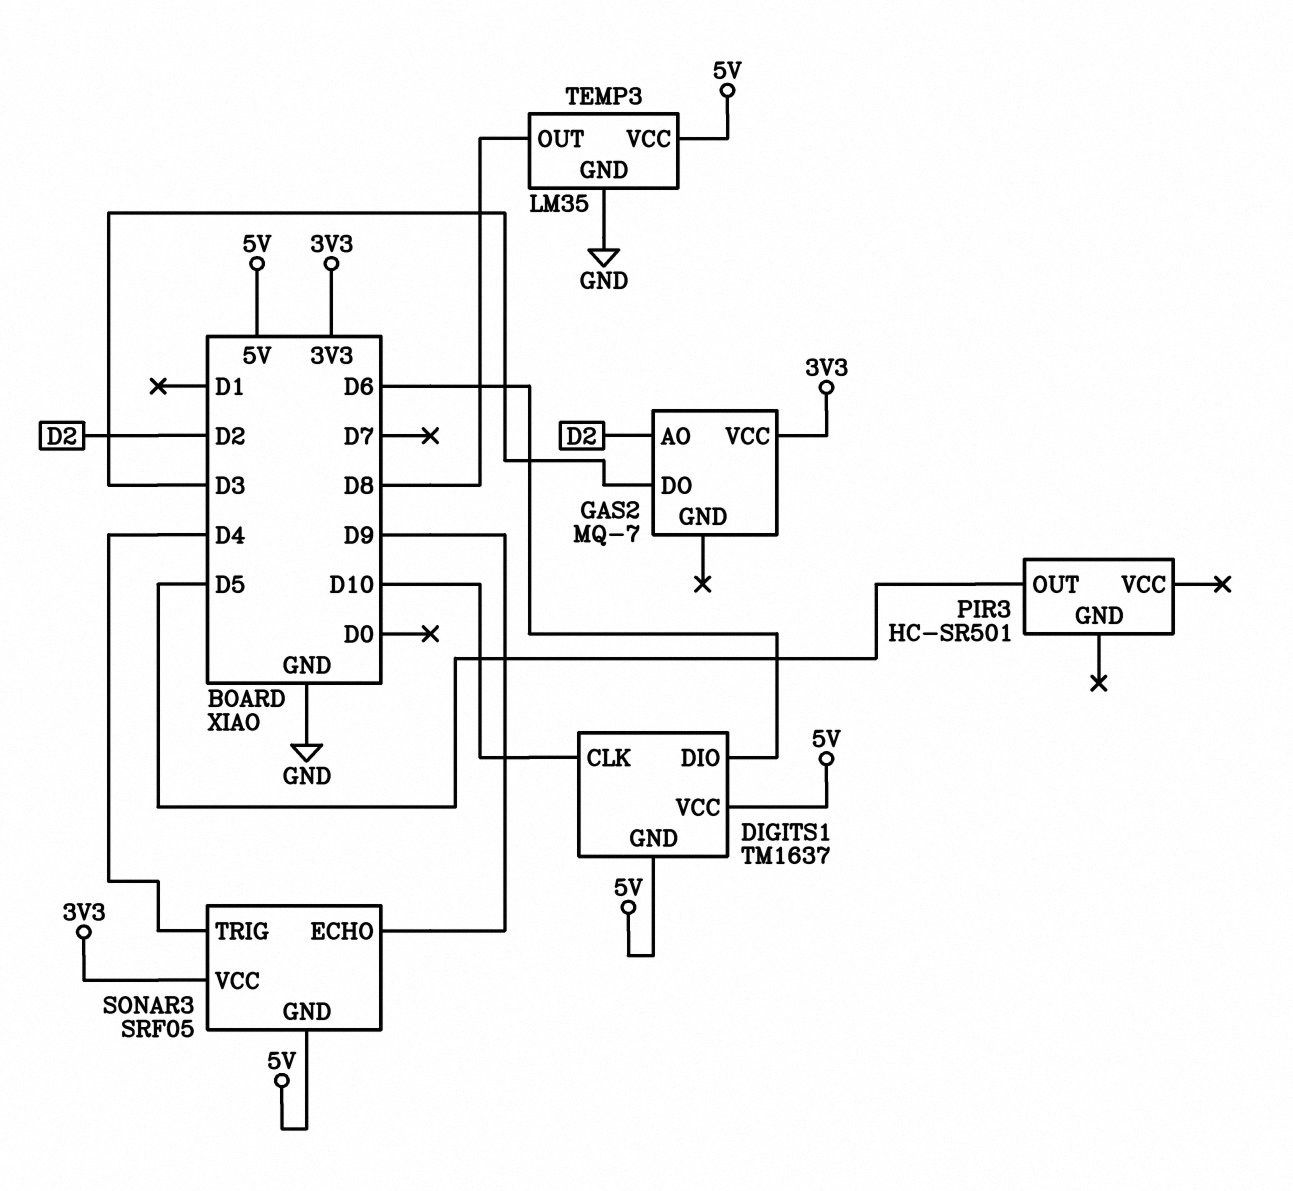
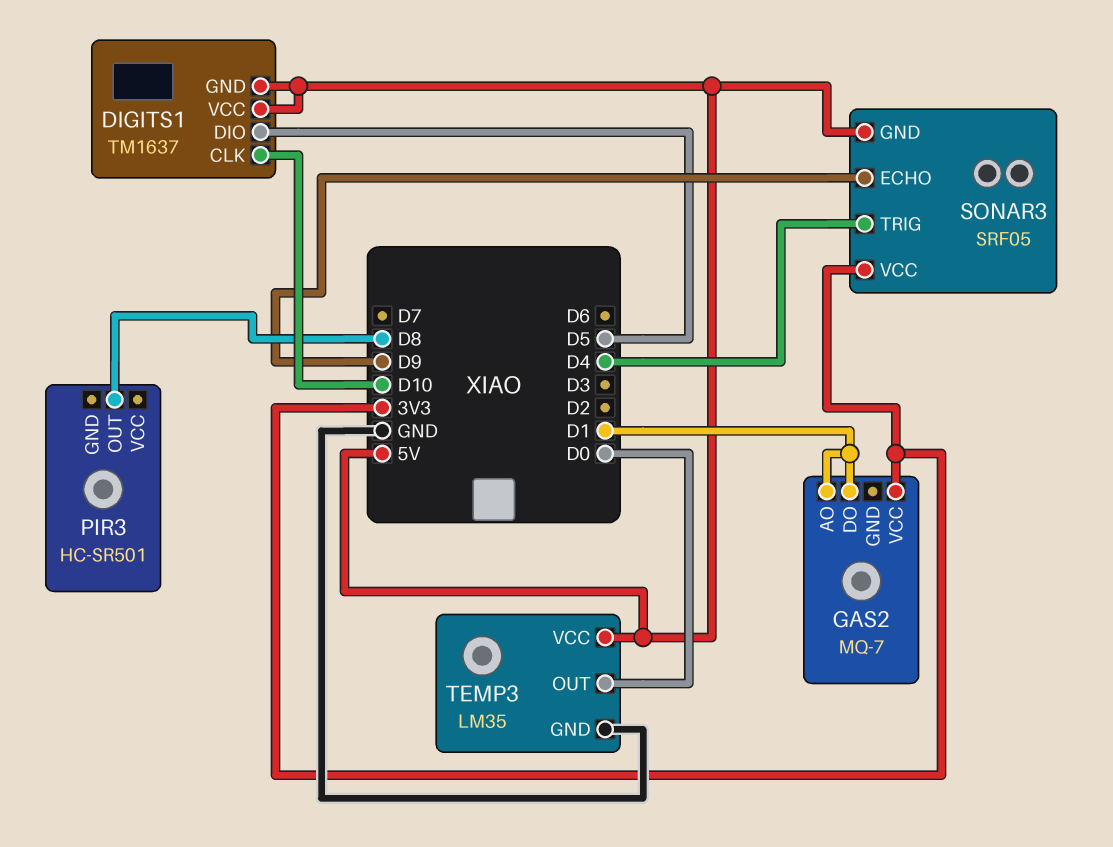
DIGITS1 pin DIO: D6 -> D5
GAS2 pin AO: D2 -> D1
GAS2 pin DO: D3 -> D1
PIR3 pin OUT: D5 -> D8
TEMP3 pin OUT: D8 -> D0

